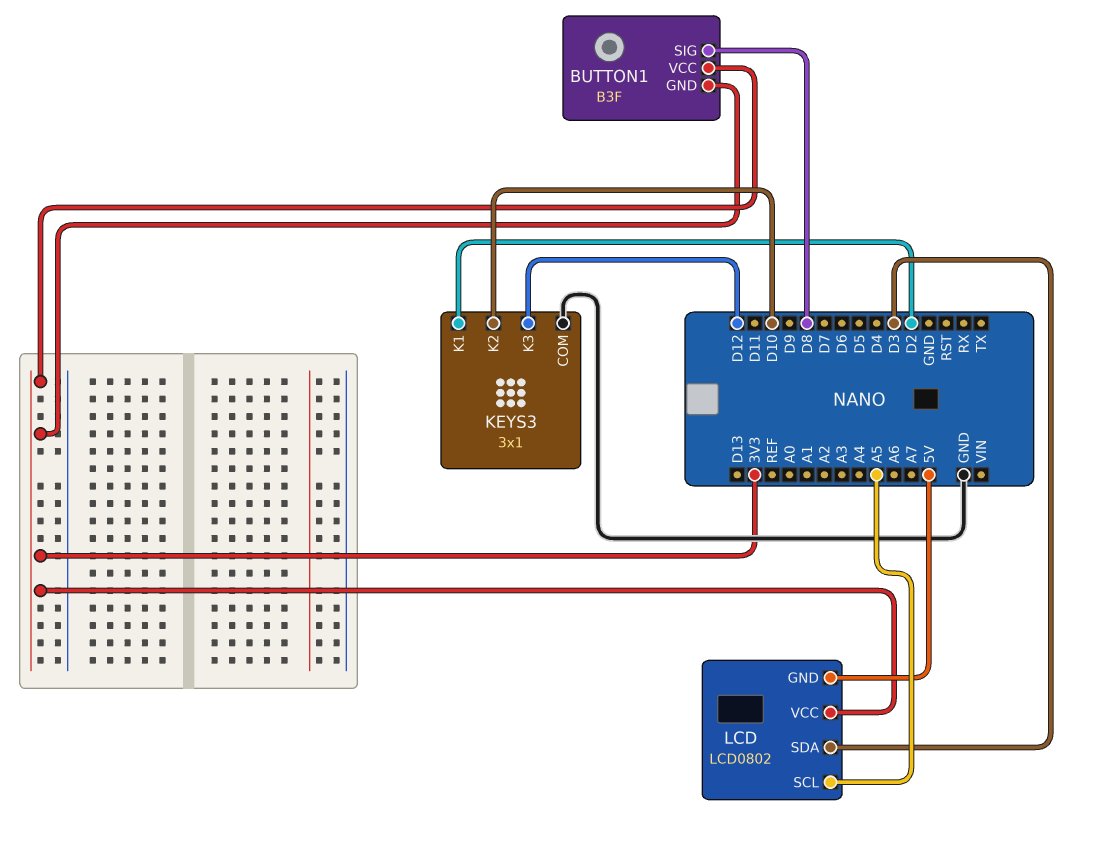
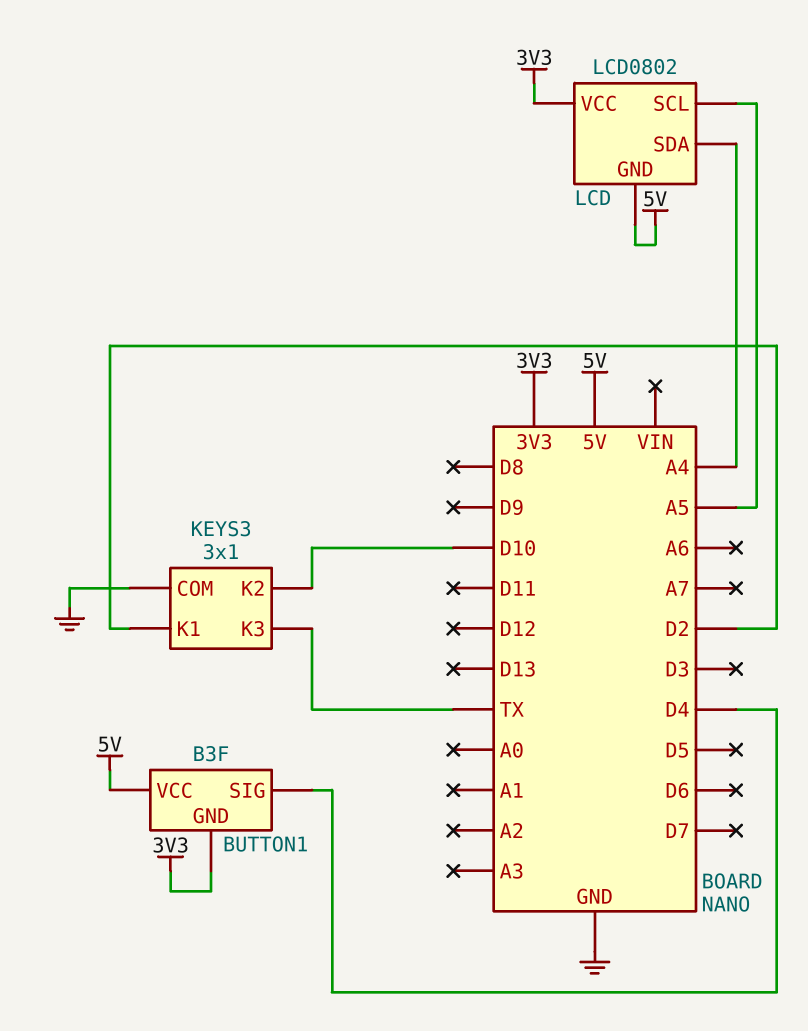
BUTTON1 pin SIG: D8 -> D4
BUTTON1 pin VCC: 3V3 -> 5V
KEYS3 pin K3: D12 -> TX
LCD pin SDA: D3 -> A4

